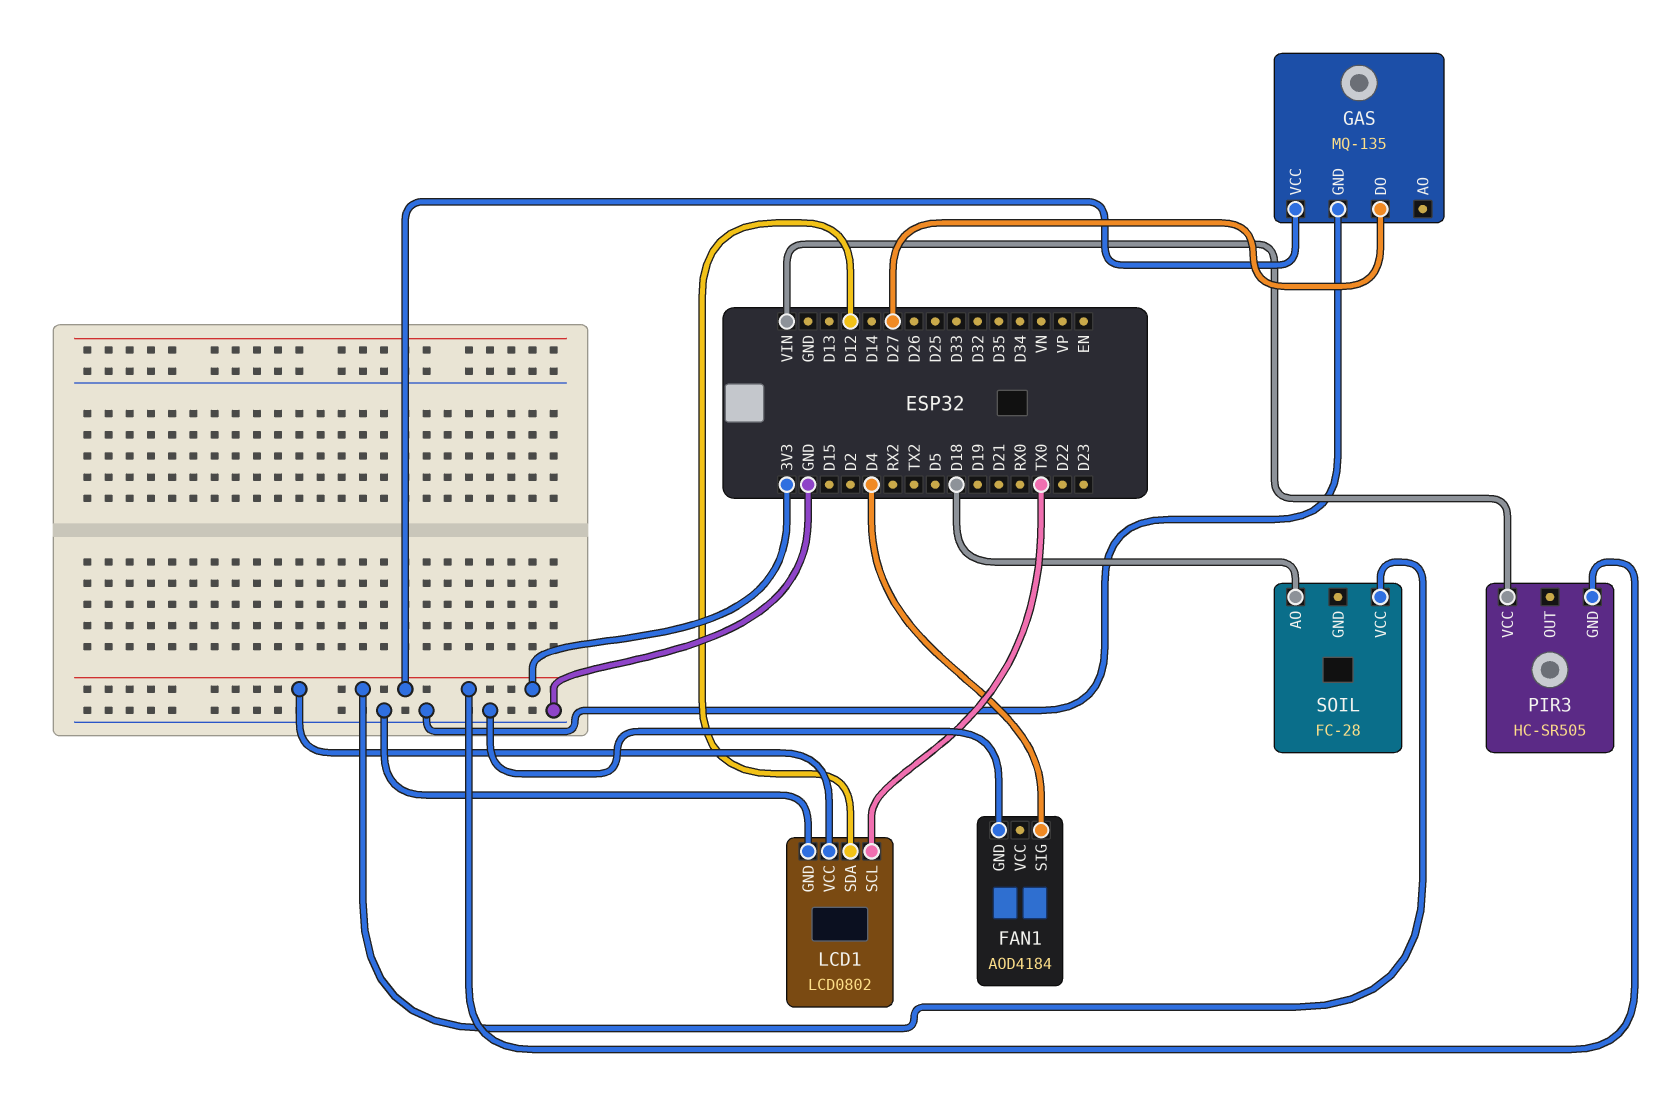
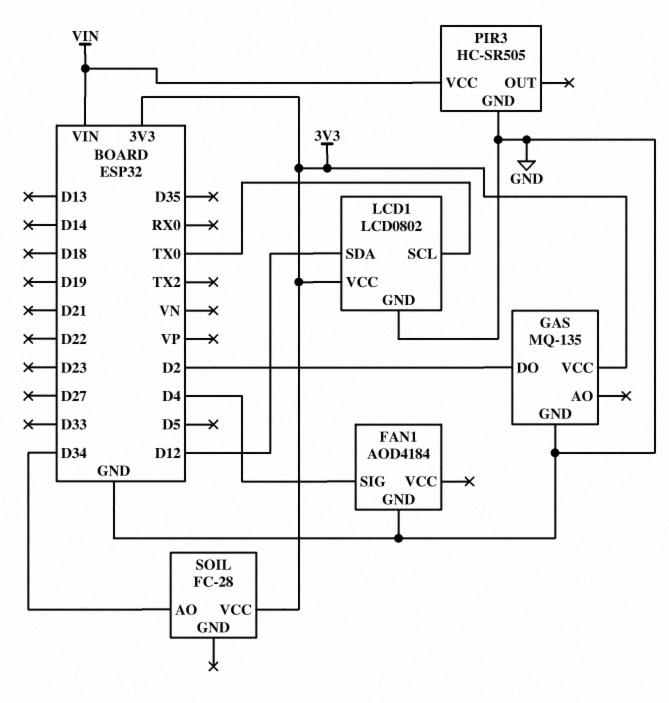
GAS pin DO: D27 -> D2
PIR3 pin GND: 3V3 -> GND
SOIL pin AO: D18 -> D34

